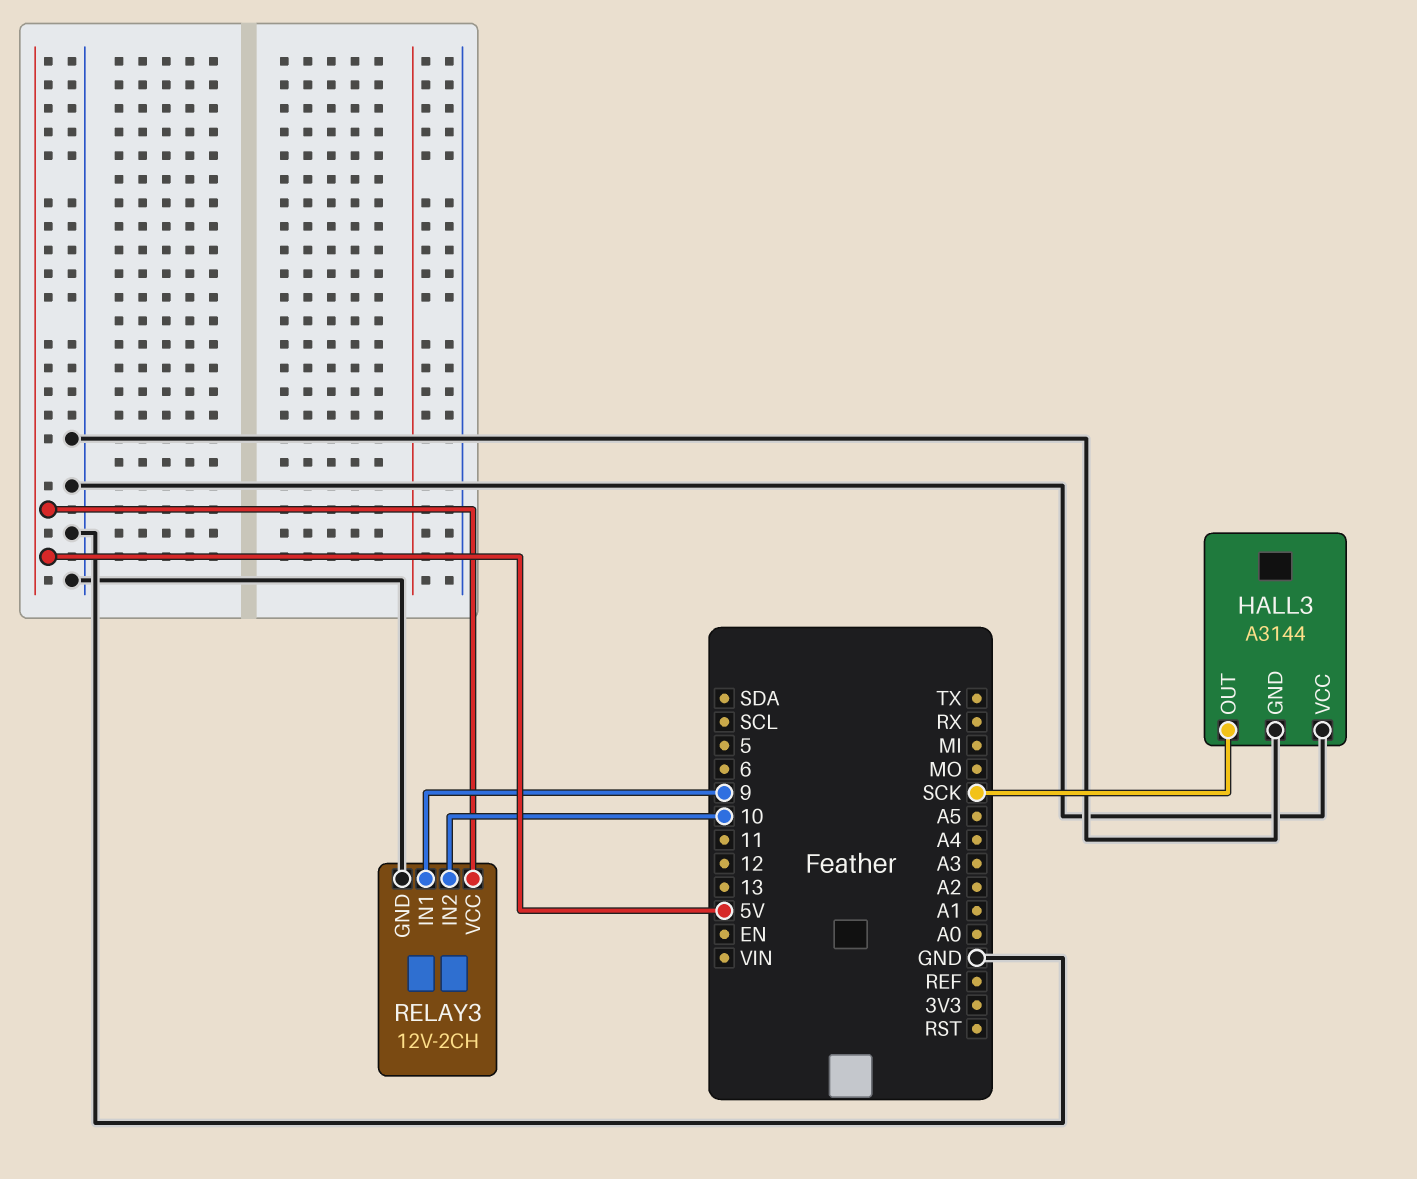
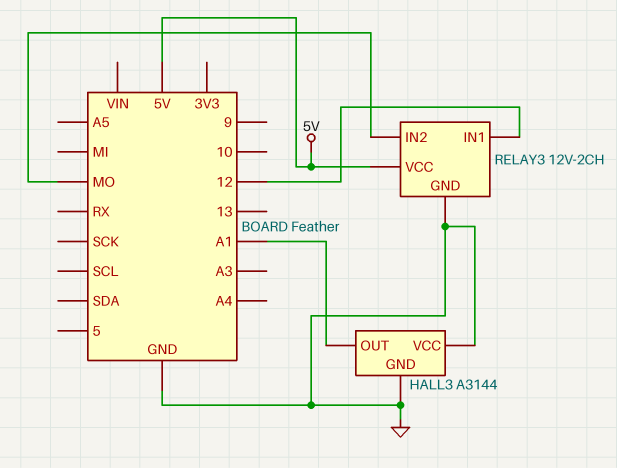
HALL3 pin OUT: SCK -> A1
RELAY3 pin IN1: 9 -> 12
RELAY3 pin IN2: 10 -> MO

